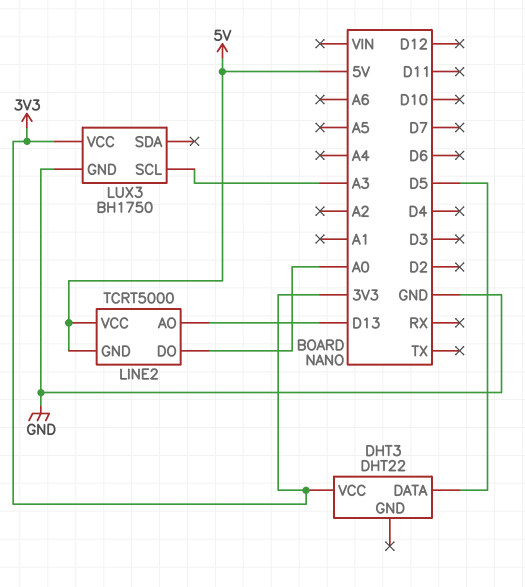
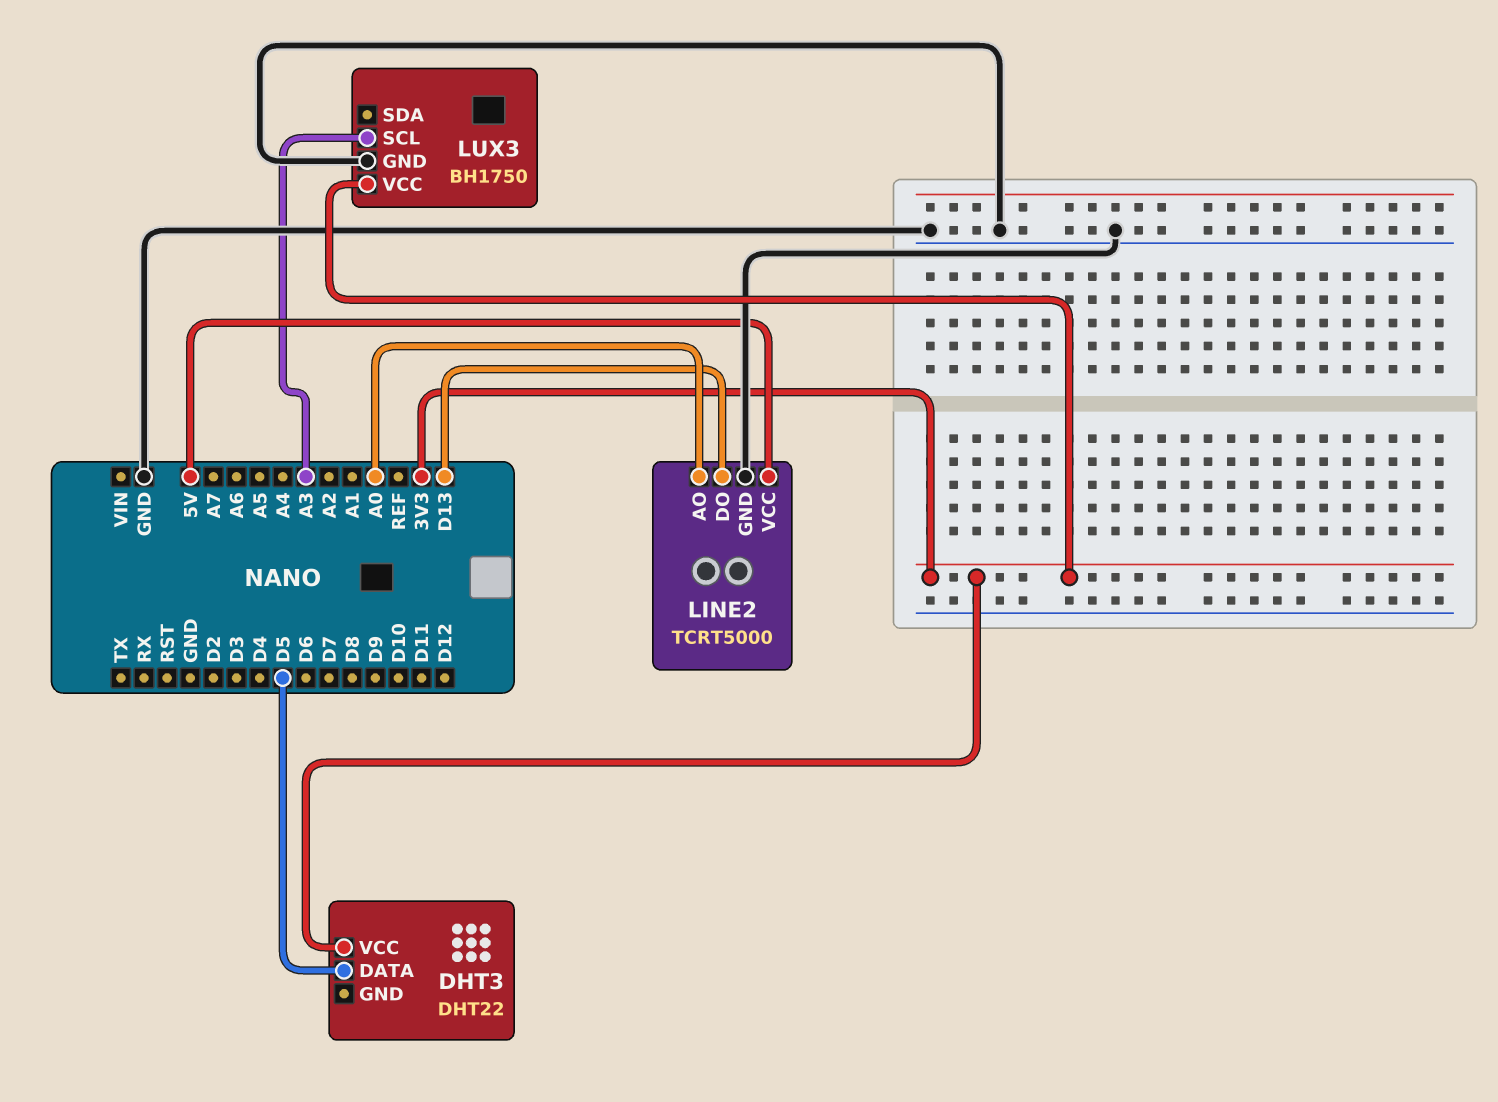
LINE2 pin AO: D13 -> A0
LINE2 pin DO: A0 -> D13
LINE2 pin GND: 5V -> GND

